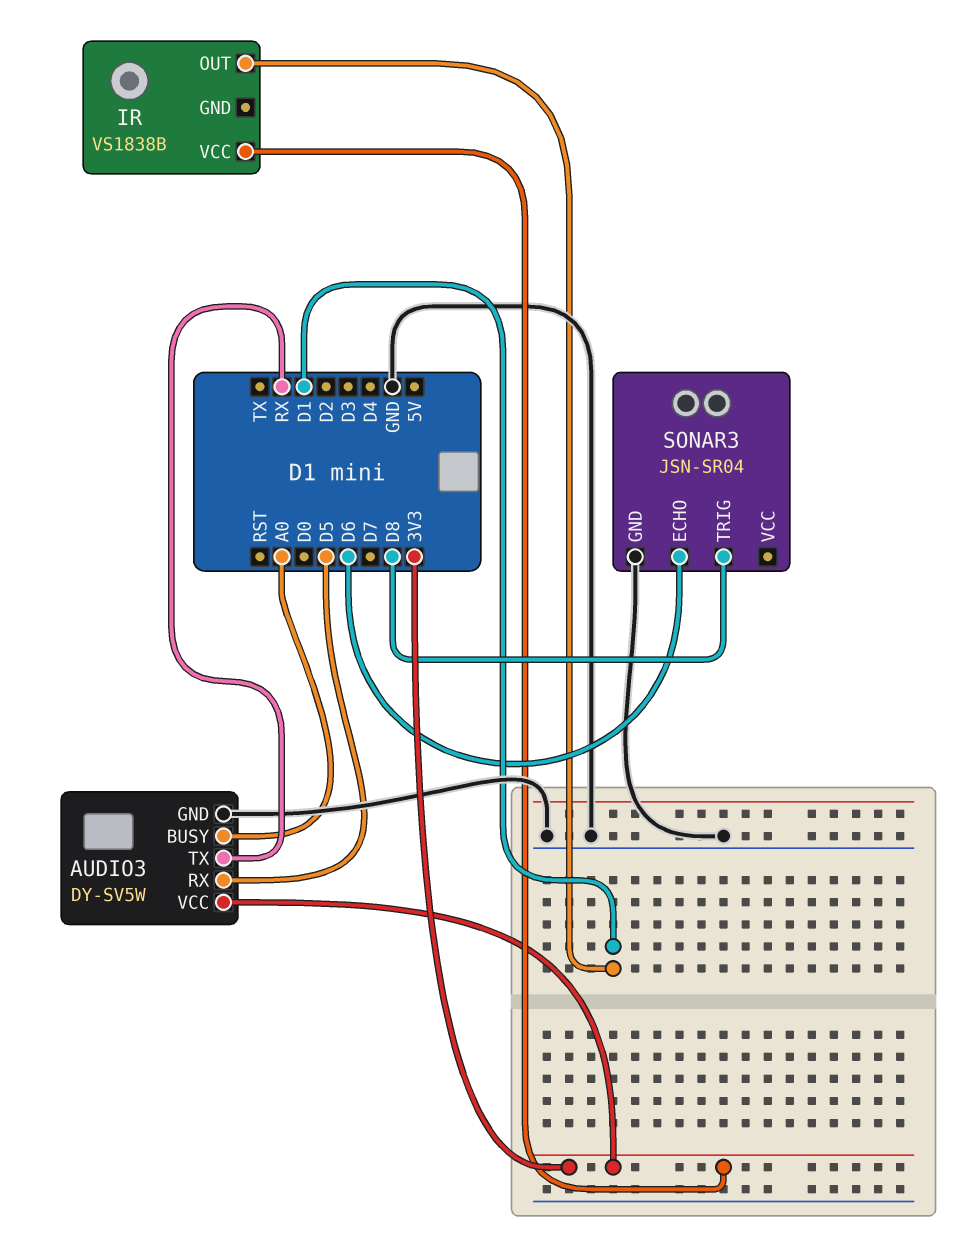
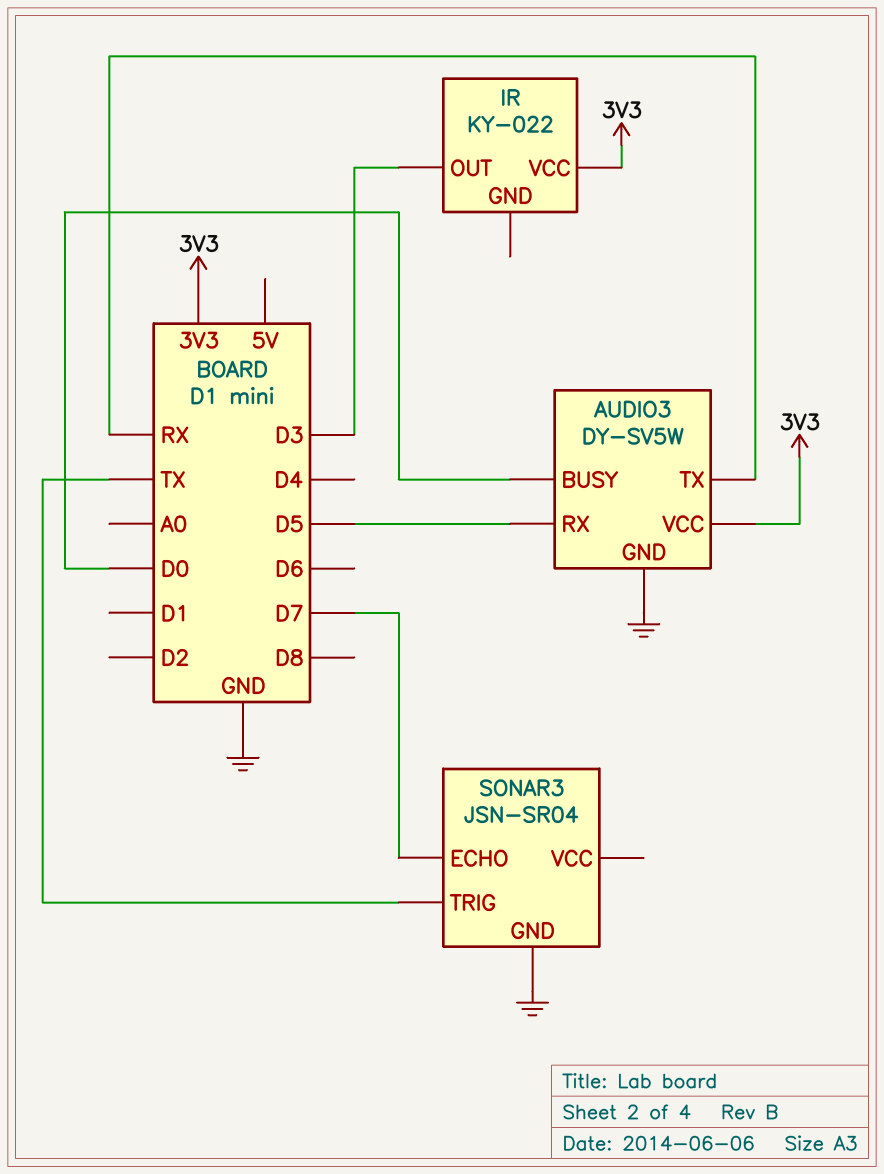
AUDIO3 pin BUSY: A0 -> D0
IR: VS1838B -> KY-022
IR pin OUT: D1 -> D3
SONAR3 pin ECHO: D6 -> D7
SONAR3 pin TRIG: D8 -> TX

